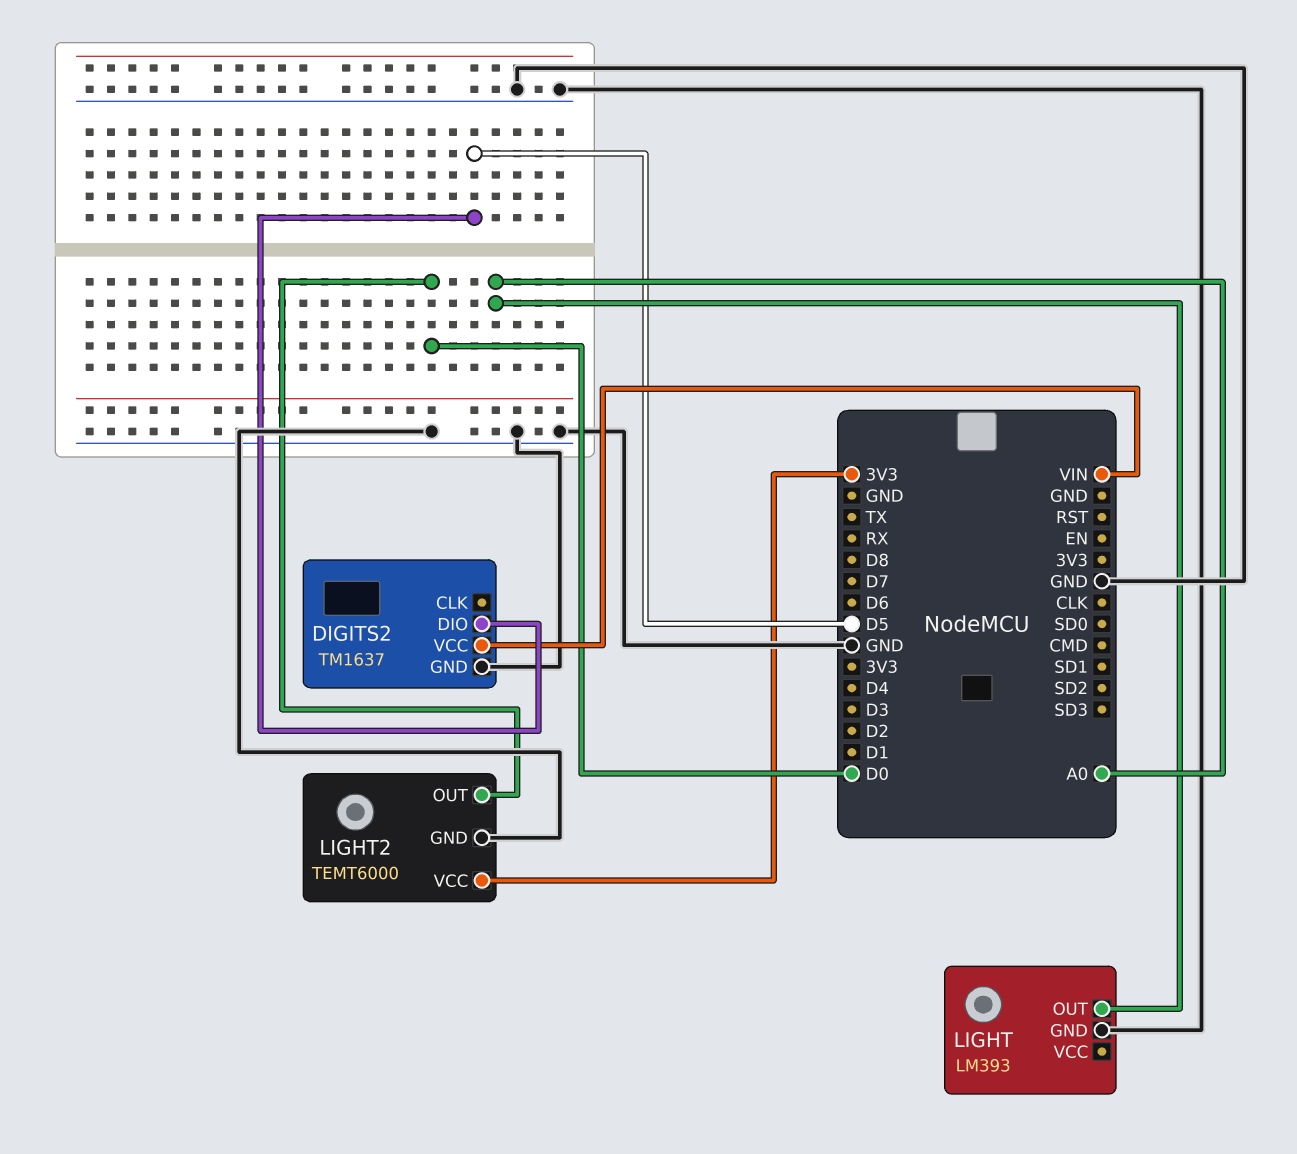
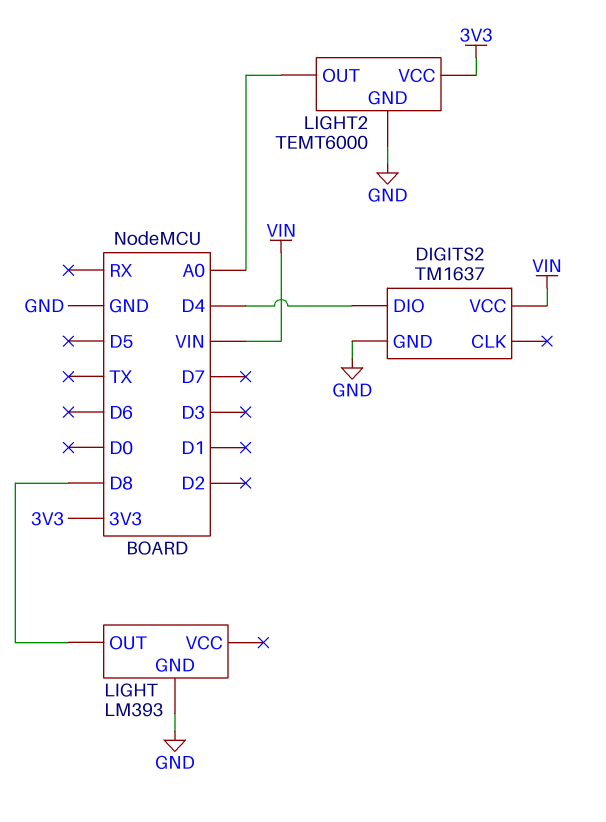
DIGITS2 pin DIO: D5 -> D4
LIGHT pin OUT: A0 -> D8
LIGHT2 pin OUT: D0 -> A0

